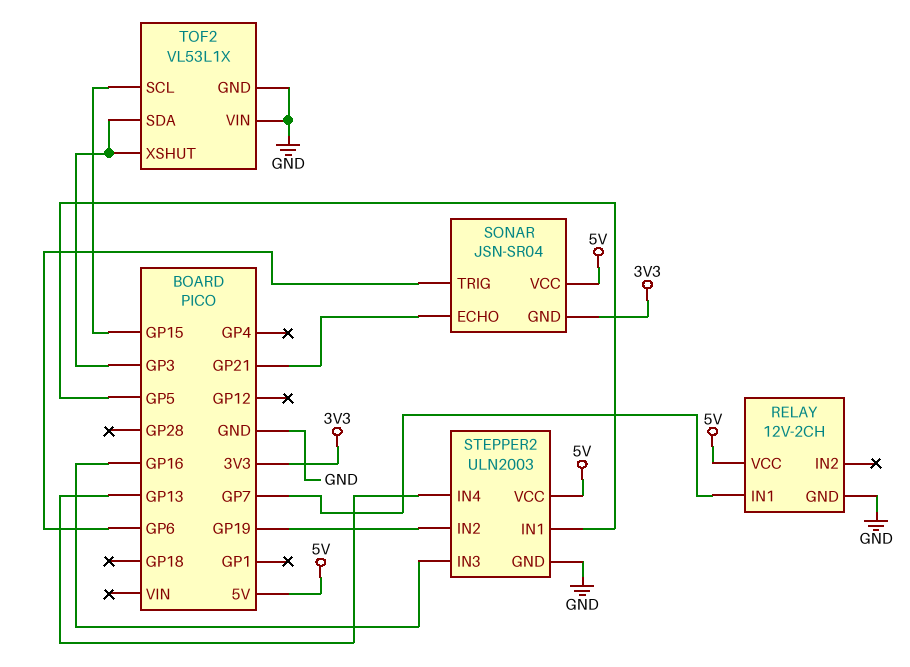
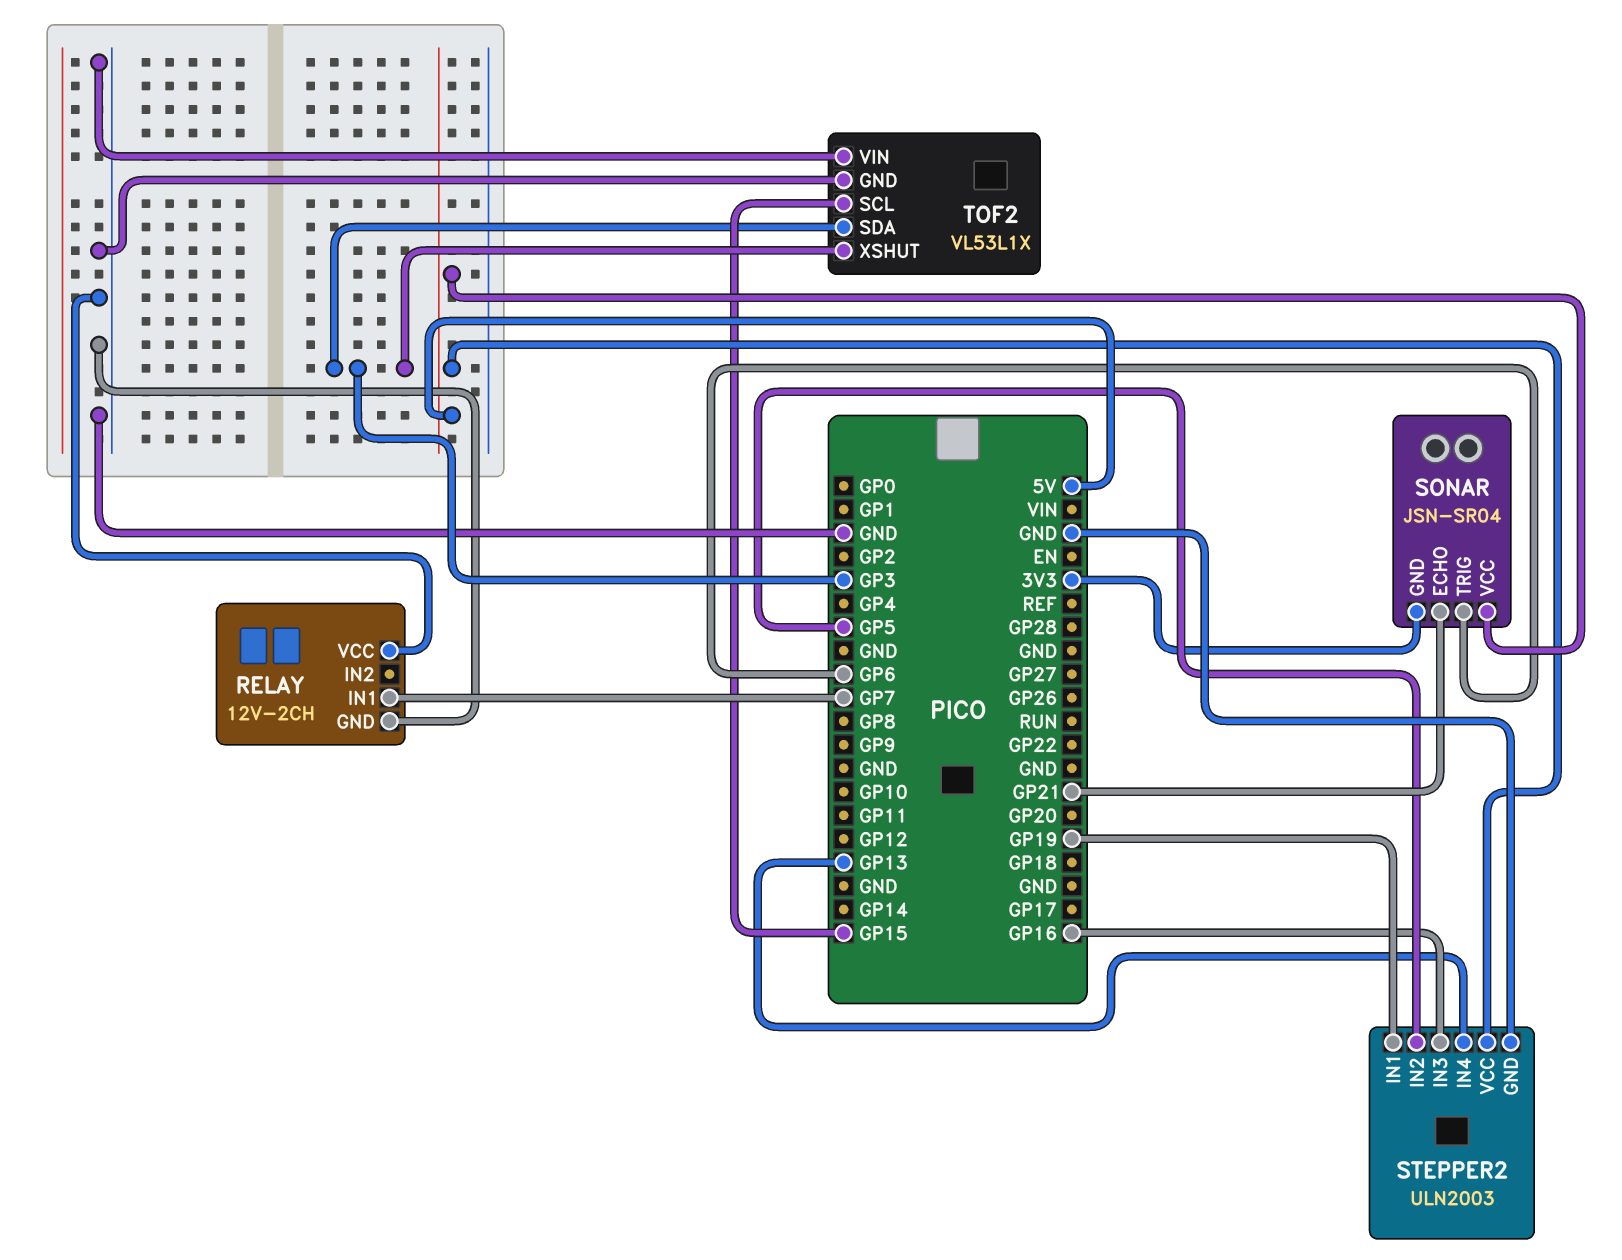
RELAY pin VCC: 5V -> GND
STEPPER2 pin IN1: GP5 -> GP19
STEPPER2 pin IN2: GP19 -> GP5

